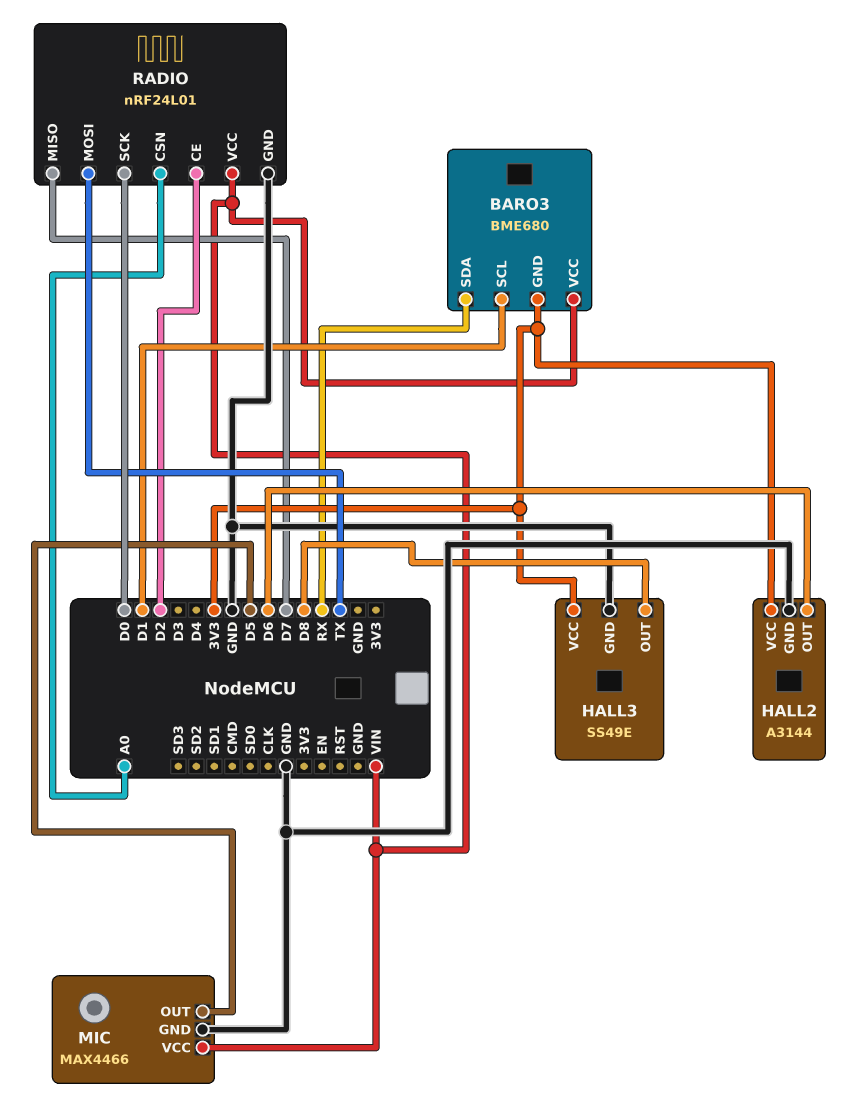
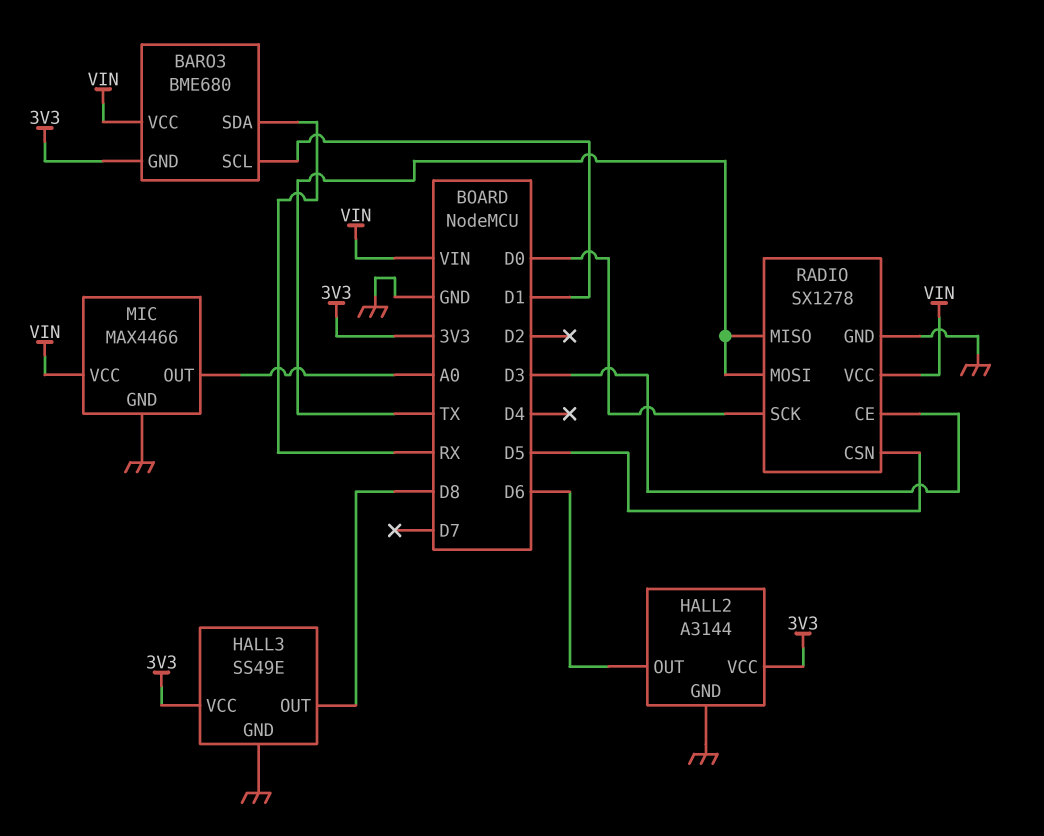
MIC pin OUT: D5 -> A0
RADIO: nRF24L01 -> SX1278
RADIO pin CE: D2 -> D3
RADIO pin CSN: A0 -> D5
RADIO pin MISO: D7 -> TX

